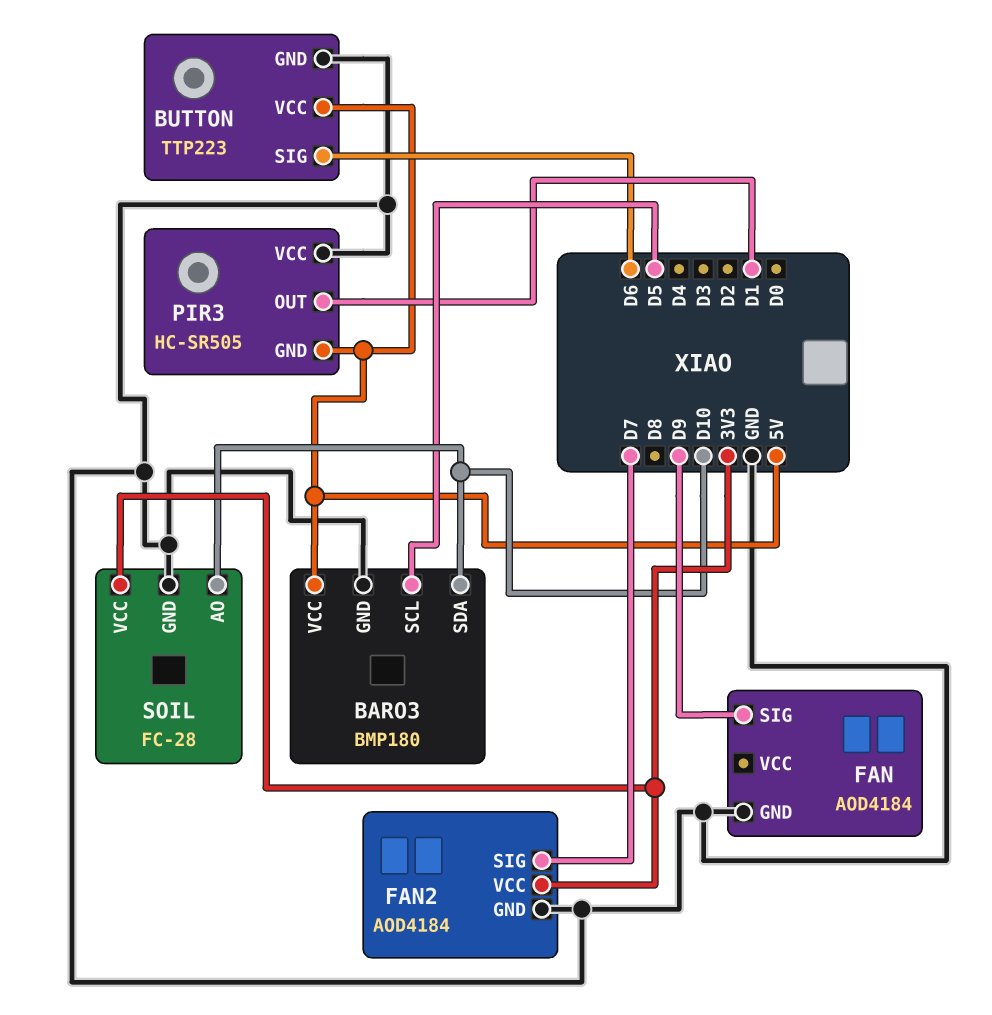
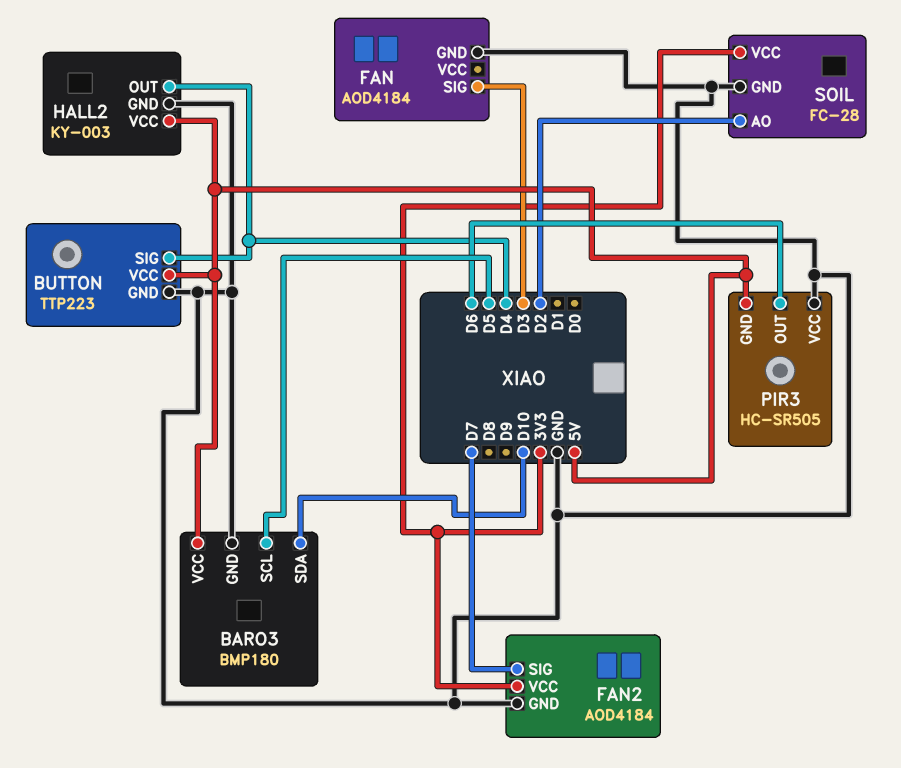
BUTTON pin SIG: D6 -> D4
FAN pin SIG: D9 -> D3
HALL2: none -> KY-003
HALL2 pin GND: none -> GND
HALL2 pin OUT: none -> D4
HALL2 pin VCC: none -> 5V
PIR3 pin OUT: D1 -> D6
SOIL pin AO: D10 -> D2

